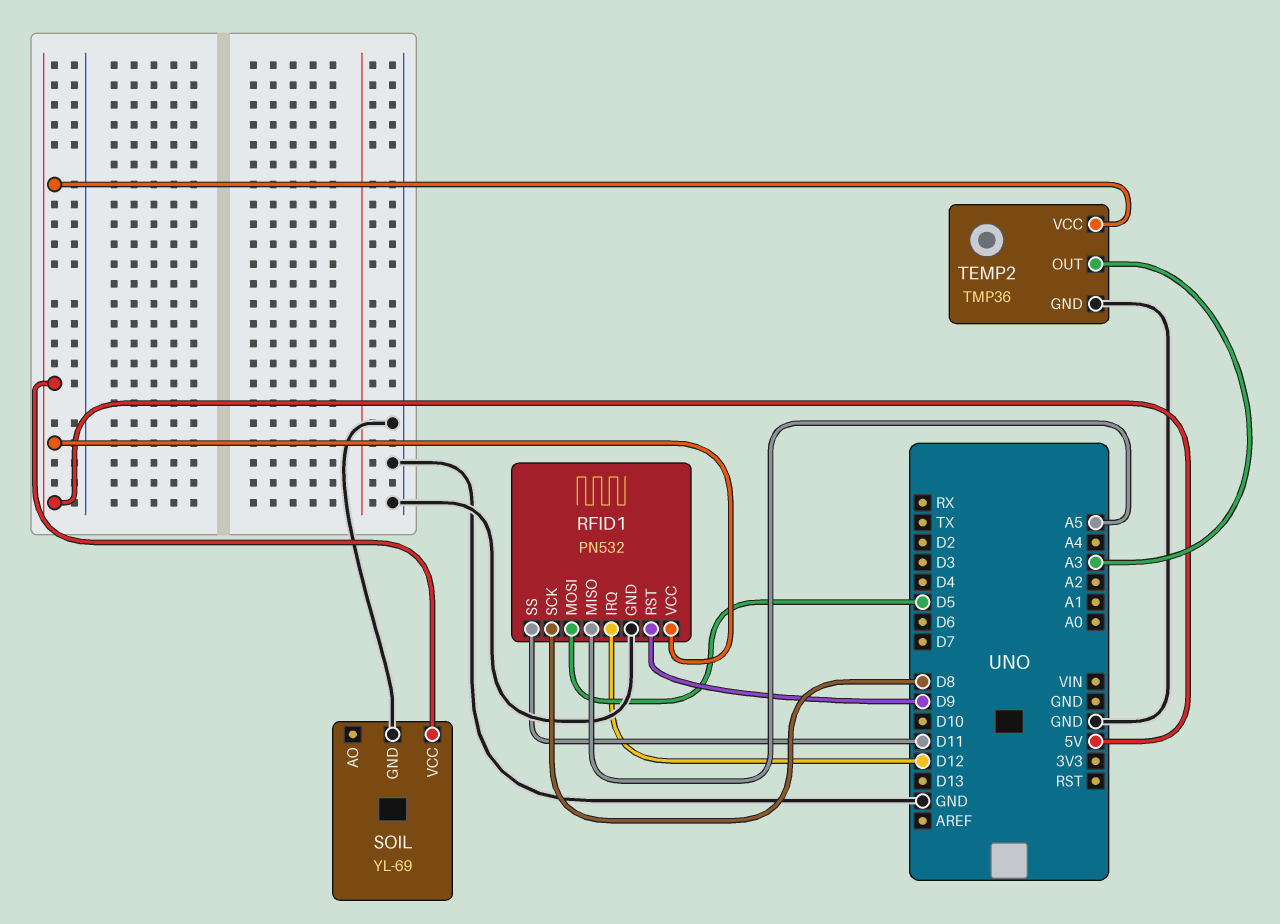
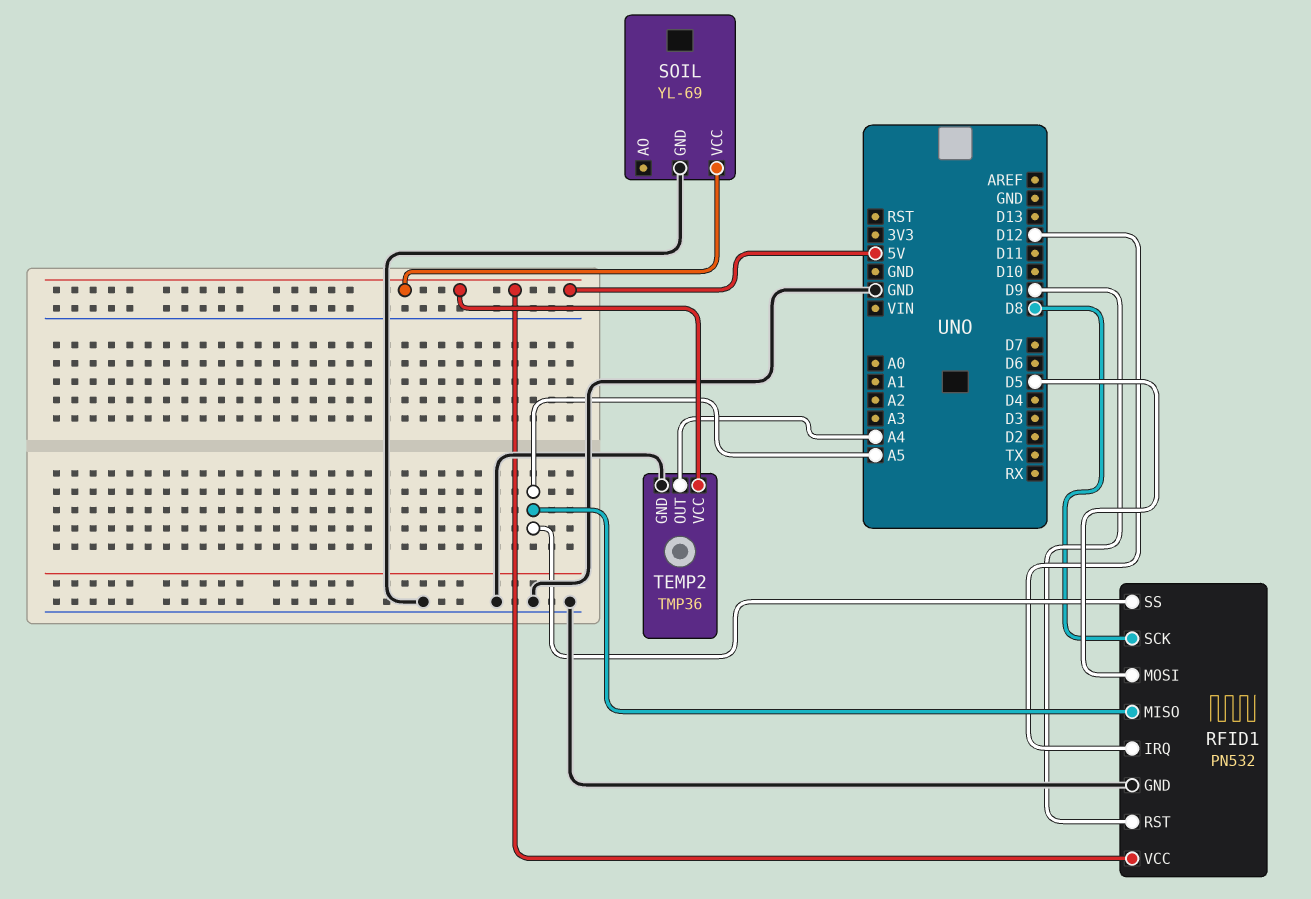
RFID1 pin SS: D11 -> A5
TEMP2 pin OUT: A3 -> A4

